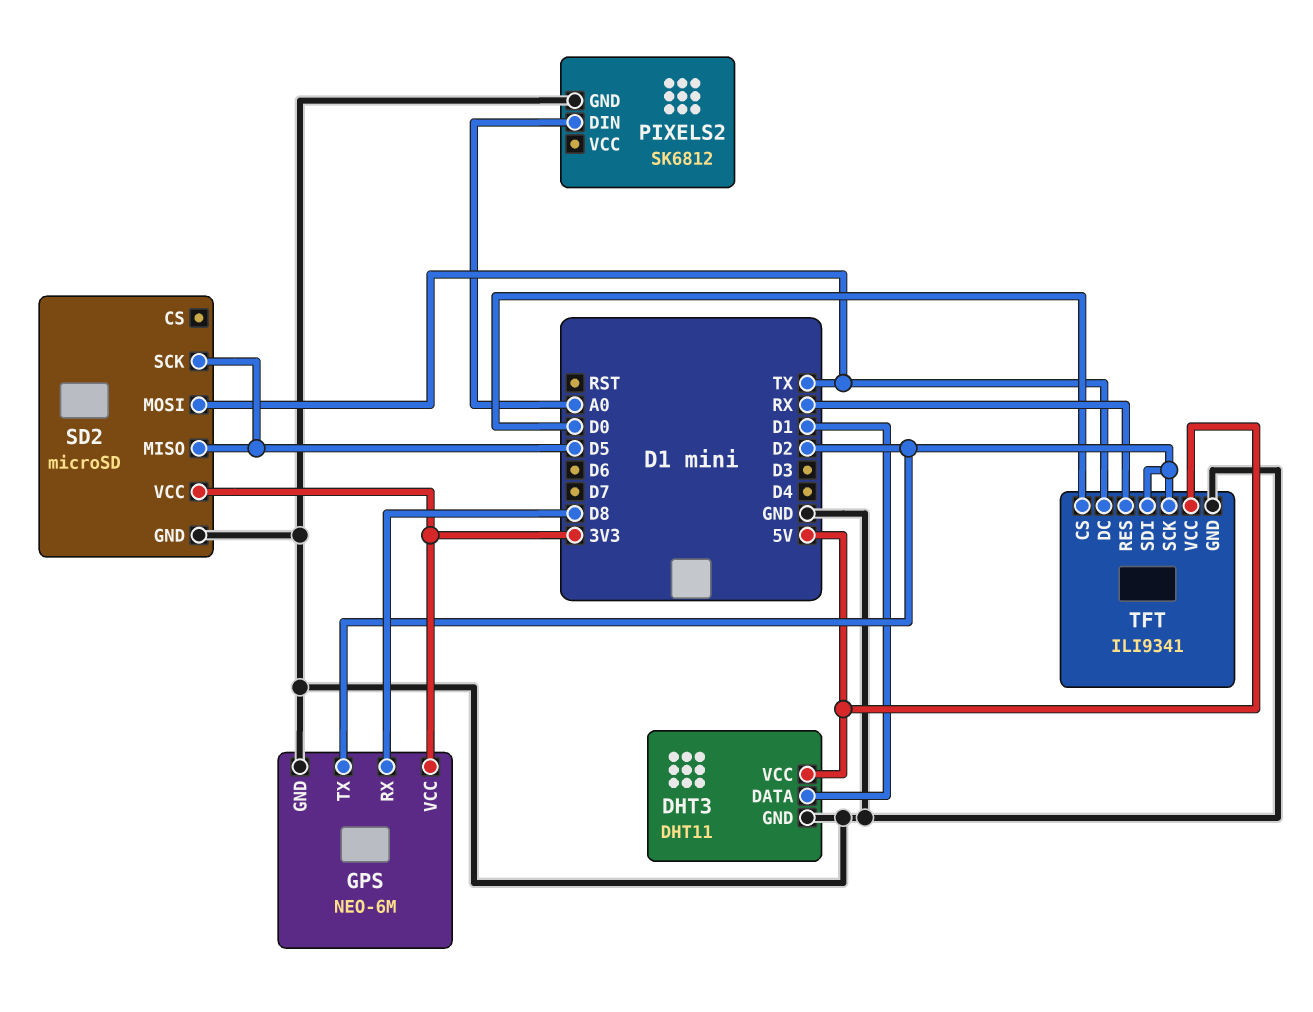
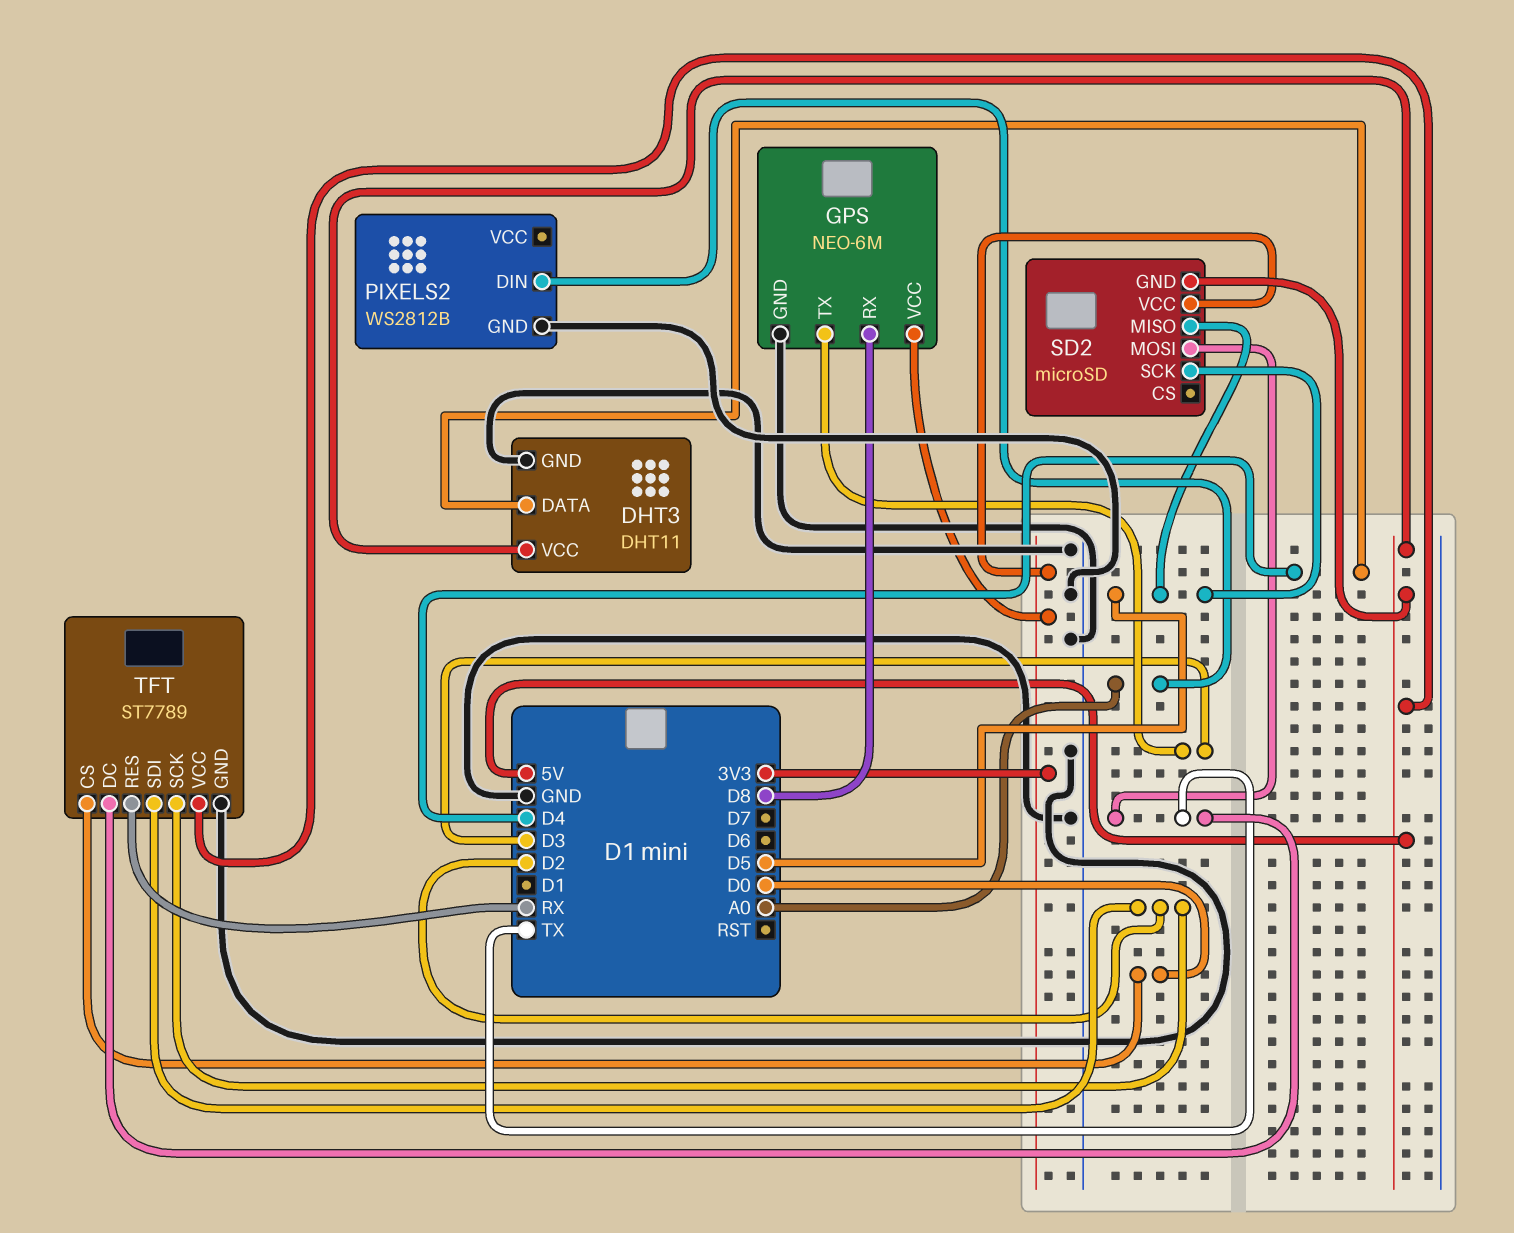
DHT3 pin DATA: D1 -> D4
GPS pin TX: D2 -> D3
PIXELS2: SK6812 -> WS2812B
SD2 pin GND: GND -> 5V
TFT: ILI9341 -> ST7789

